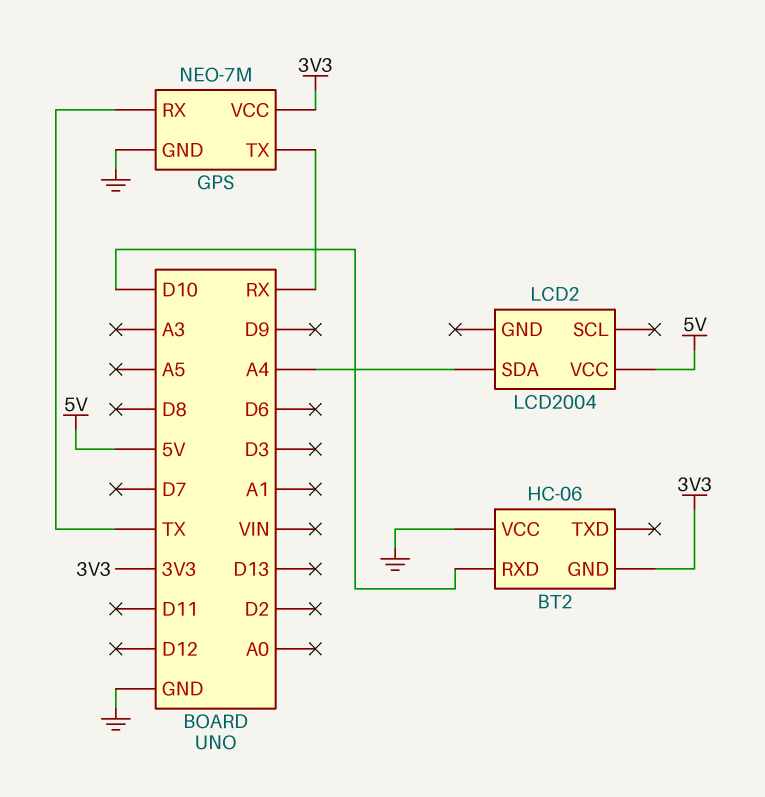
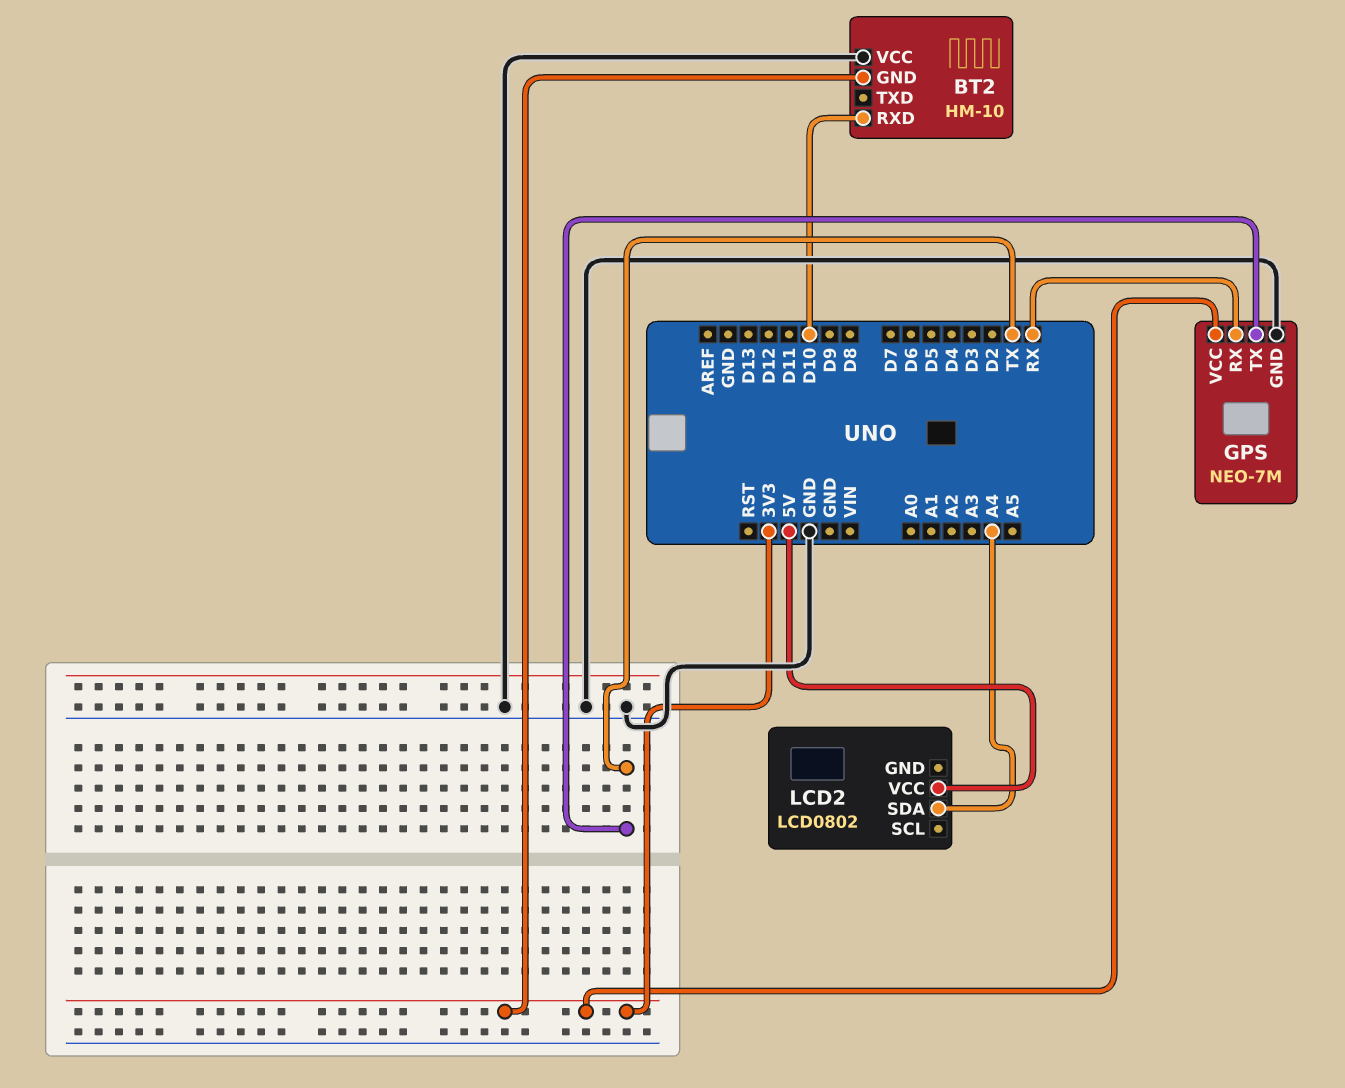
BT2: HC-06 -> HM-10
GPS pin RX: TX -> RX
GPS pin TX: RX -> TX
LCD2: LCD2004 -> LCD0802

